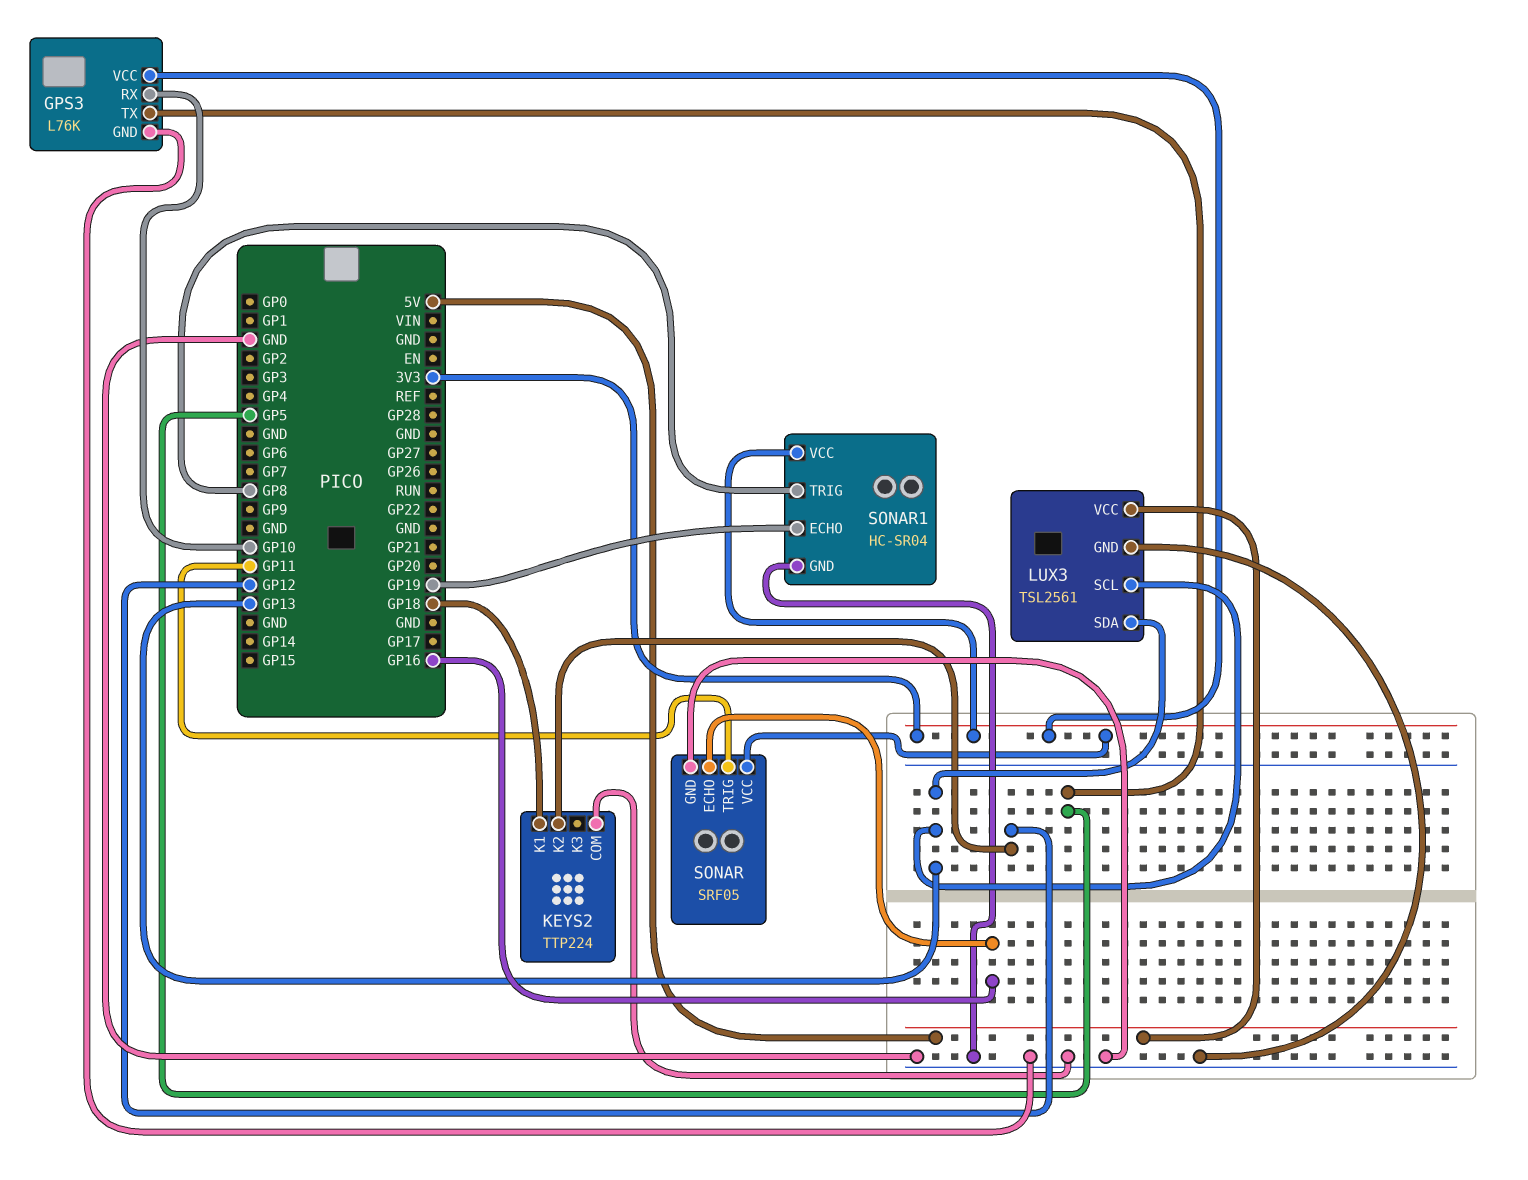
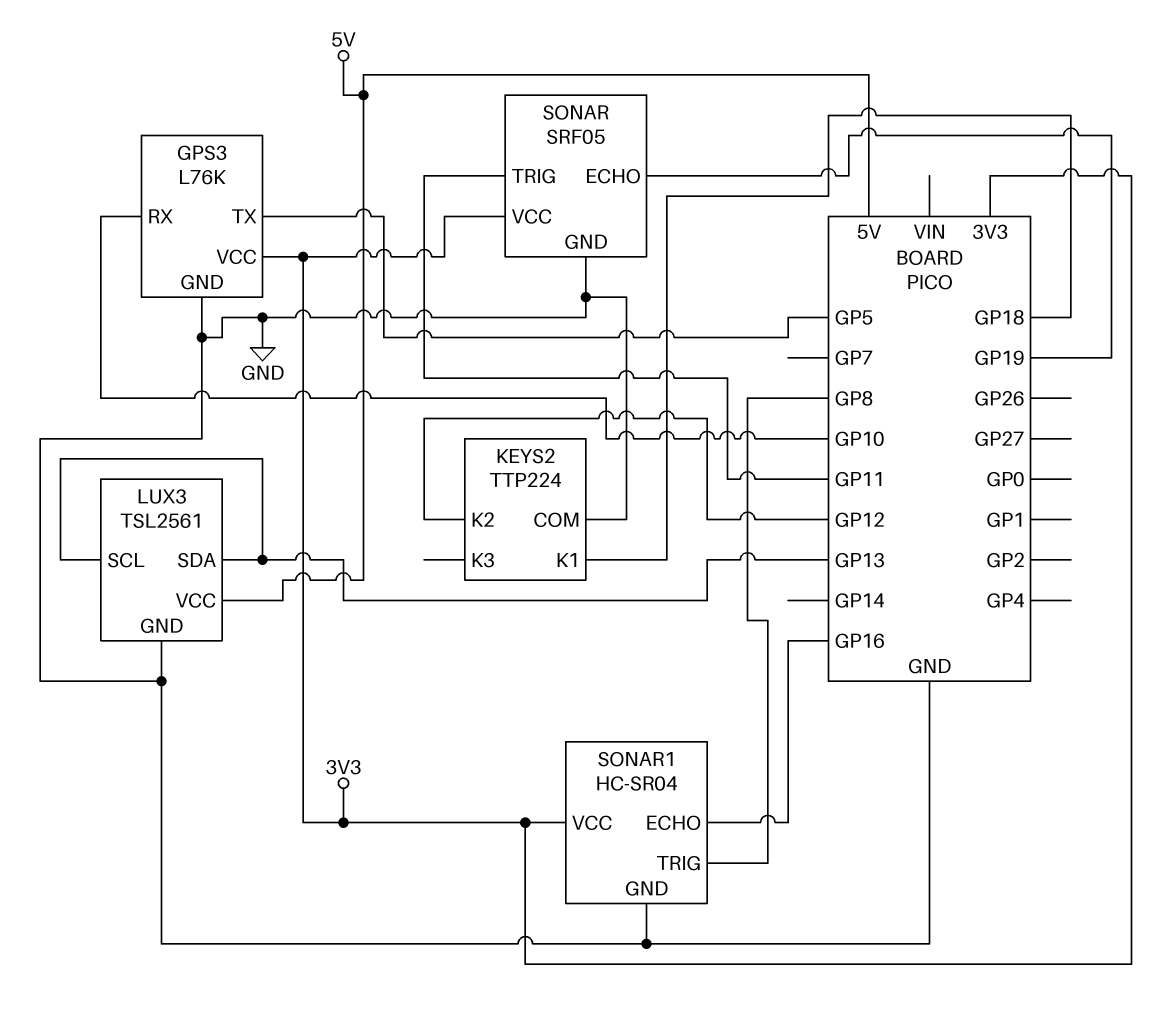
SONAR pin ECHO: GP16 -> GP19
SONAR1 pin ECHO: GP19 -> GP16

